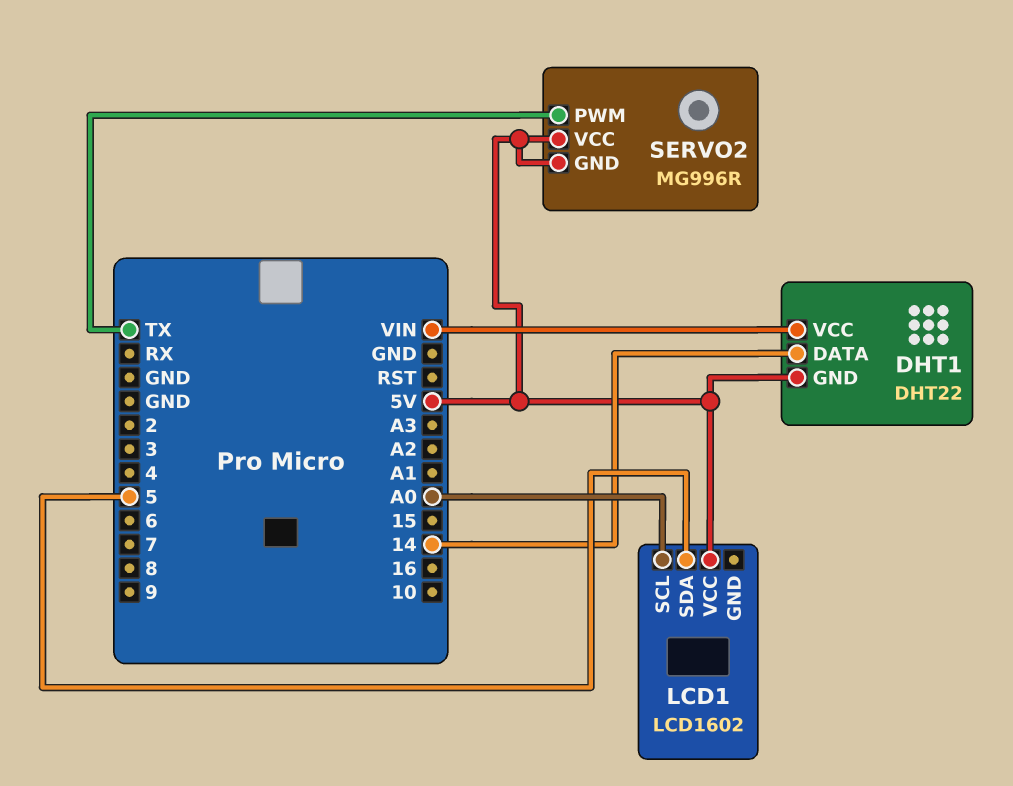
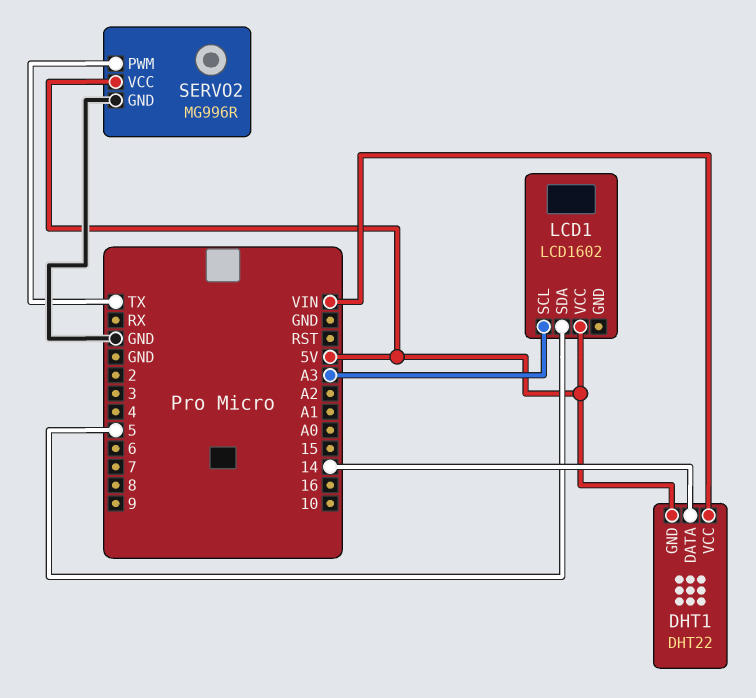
LCD1 pin SCL: A0 -> A3
SERVO2 pin GND: 5V -> GND

